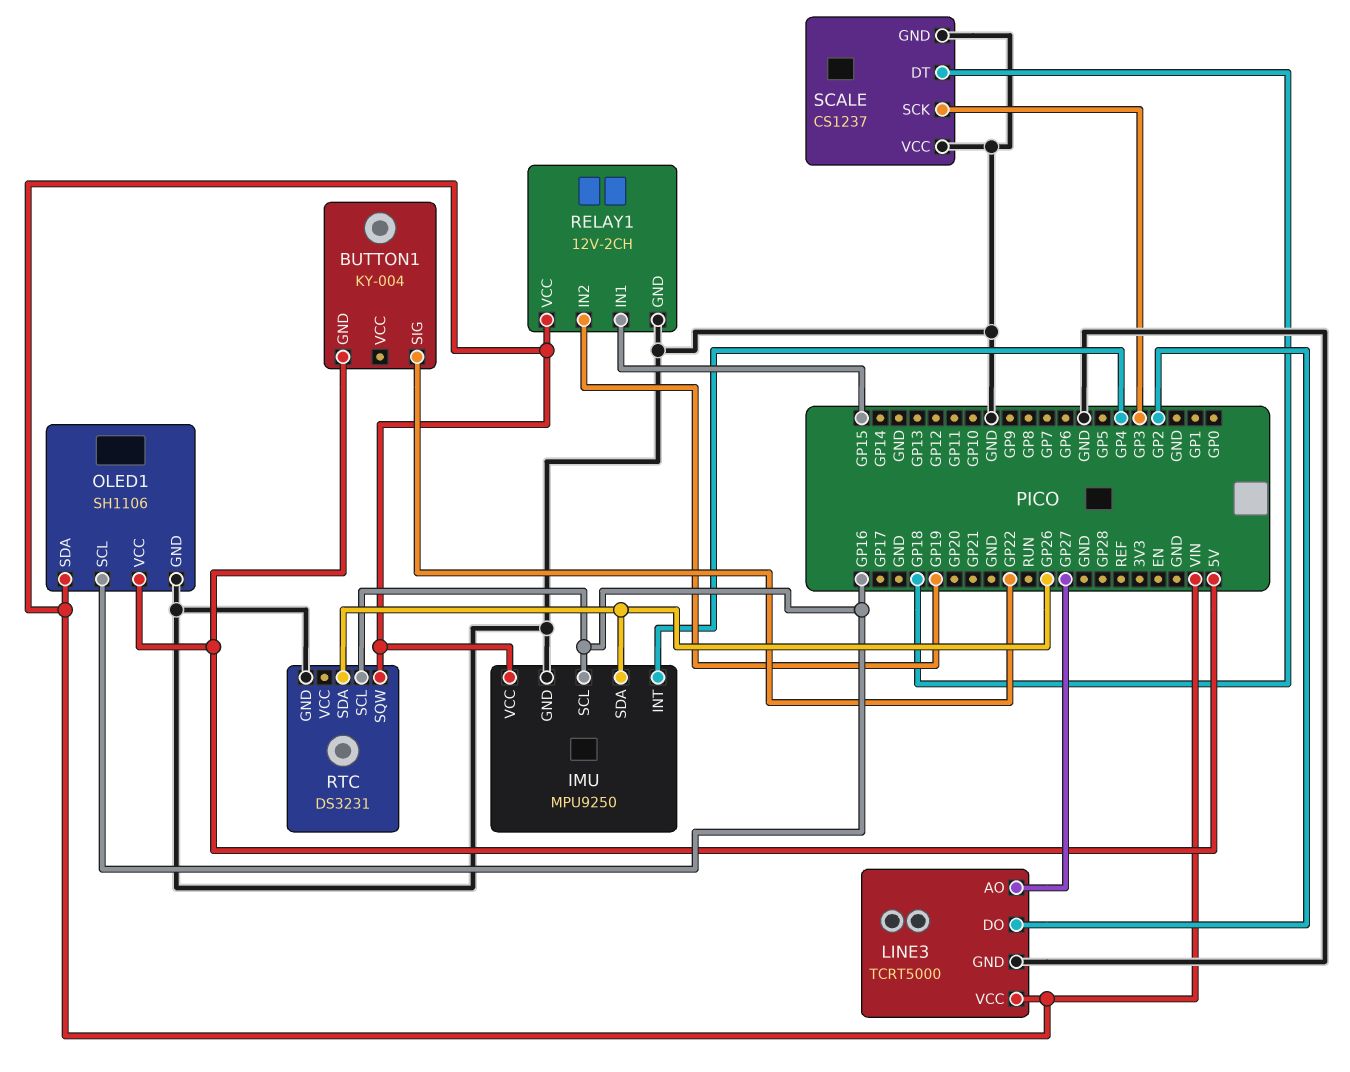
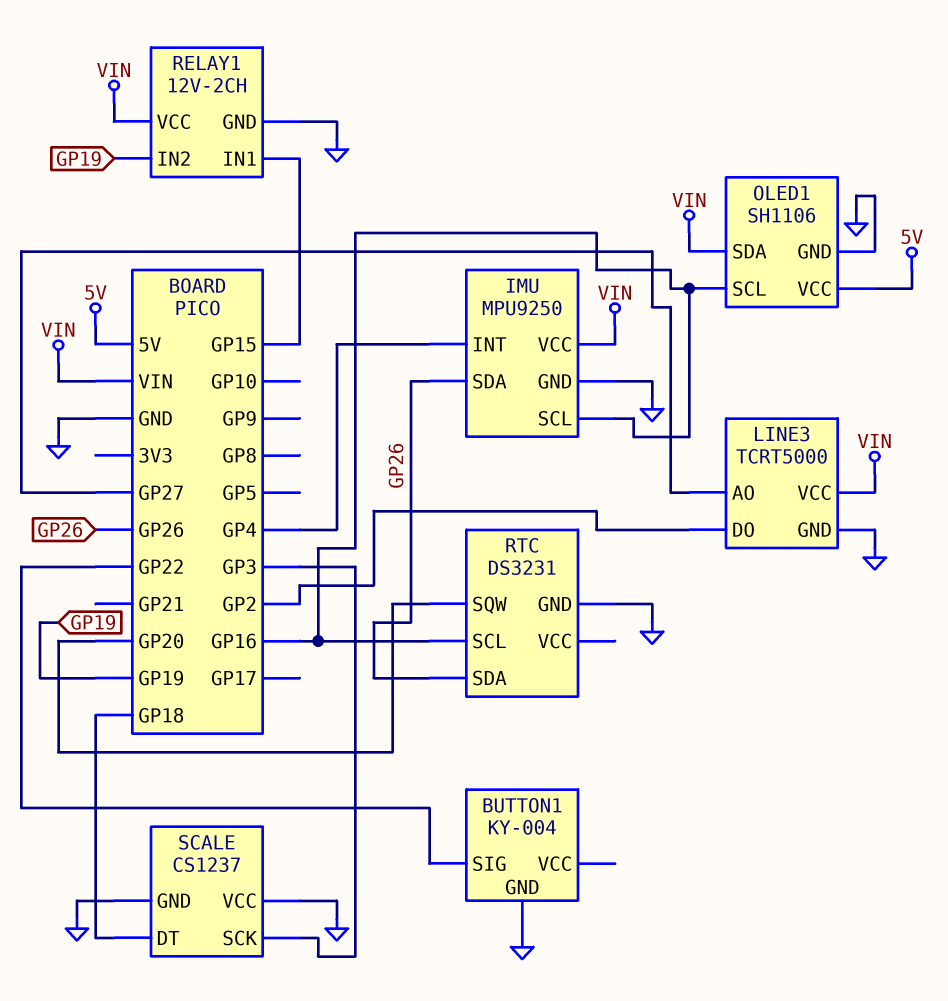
BUTTON1 pin GND: 5V -> GND
RTC pin SQW: VIN -> GP20

